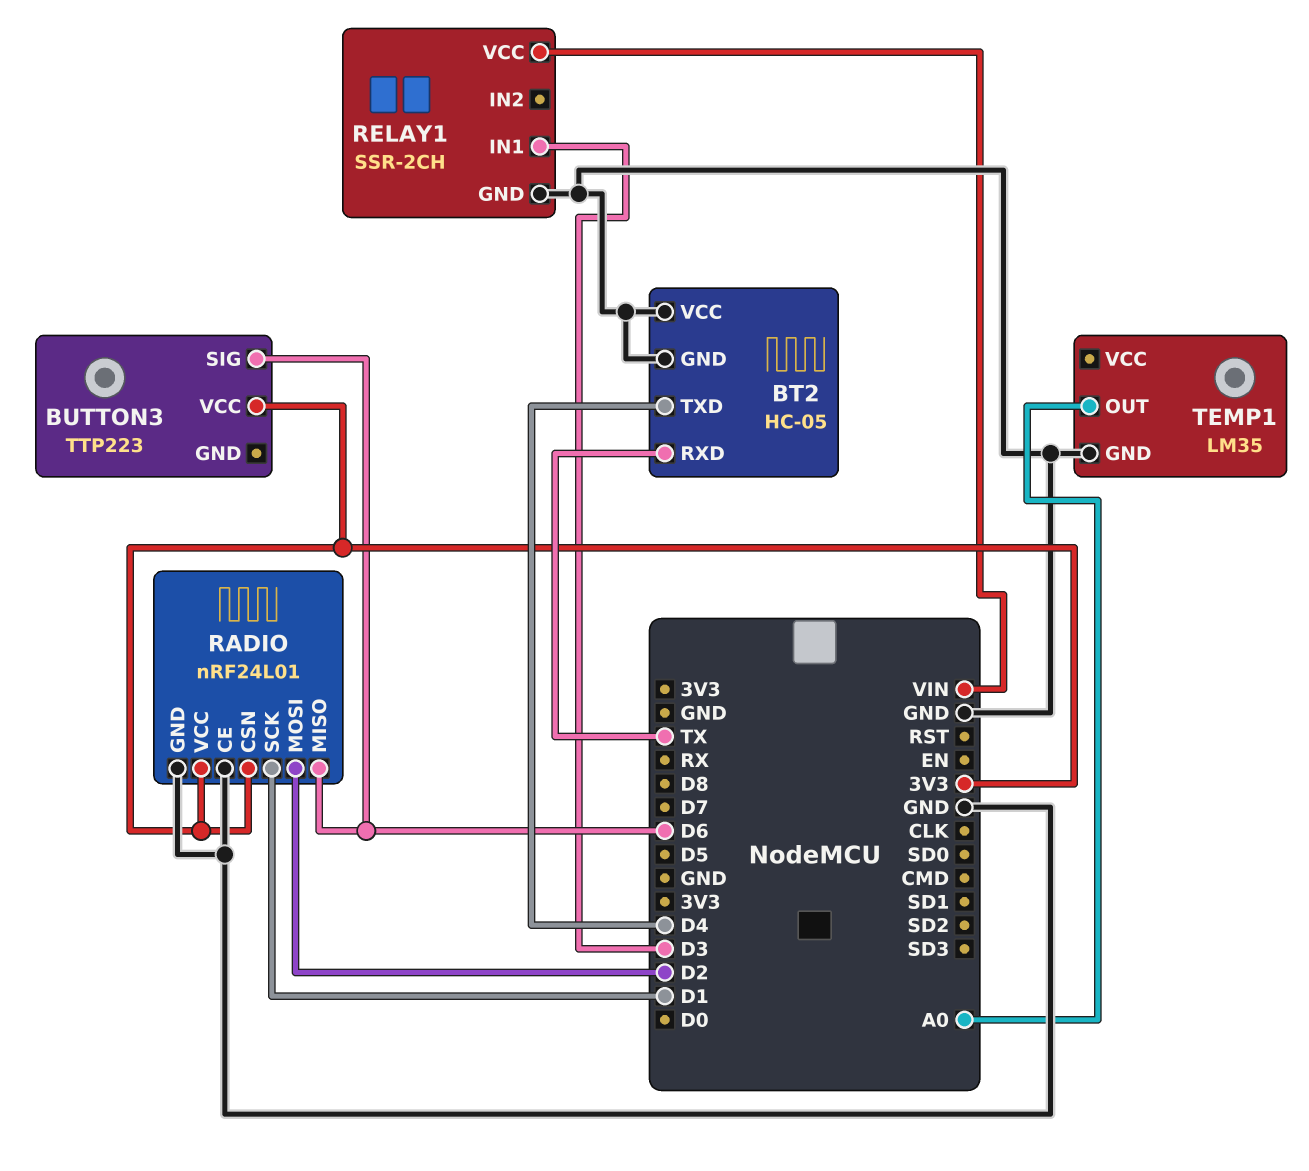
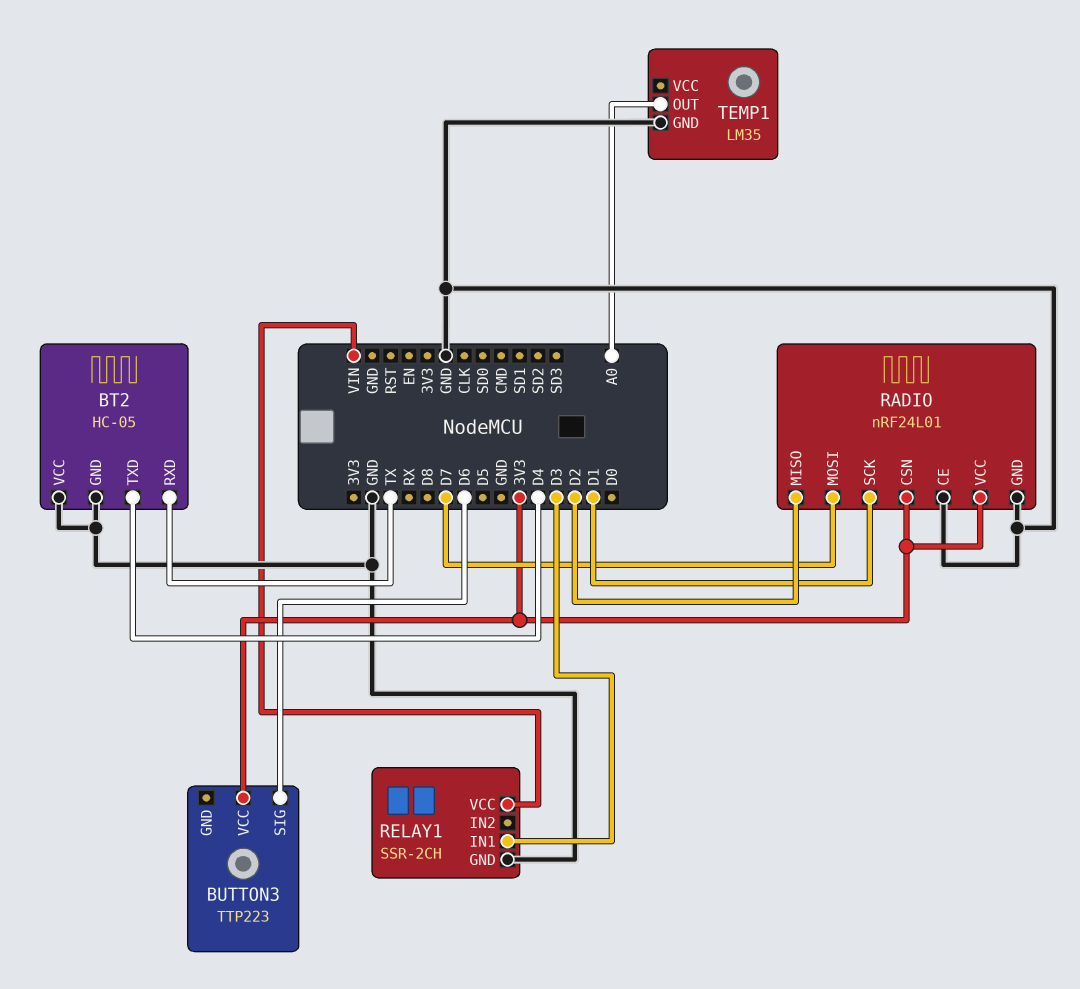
RADIO pin MISO: D6 -> D2
RADIO pin MOSI: D2 -> D7

